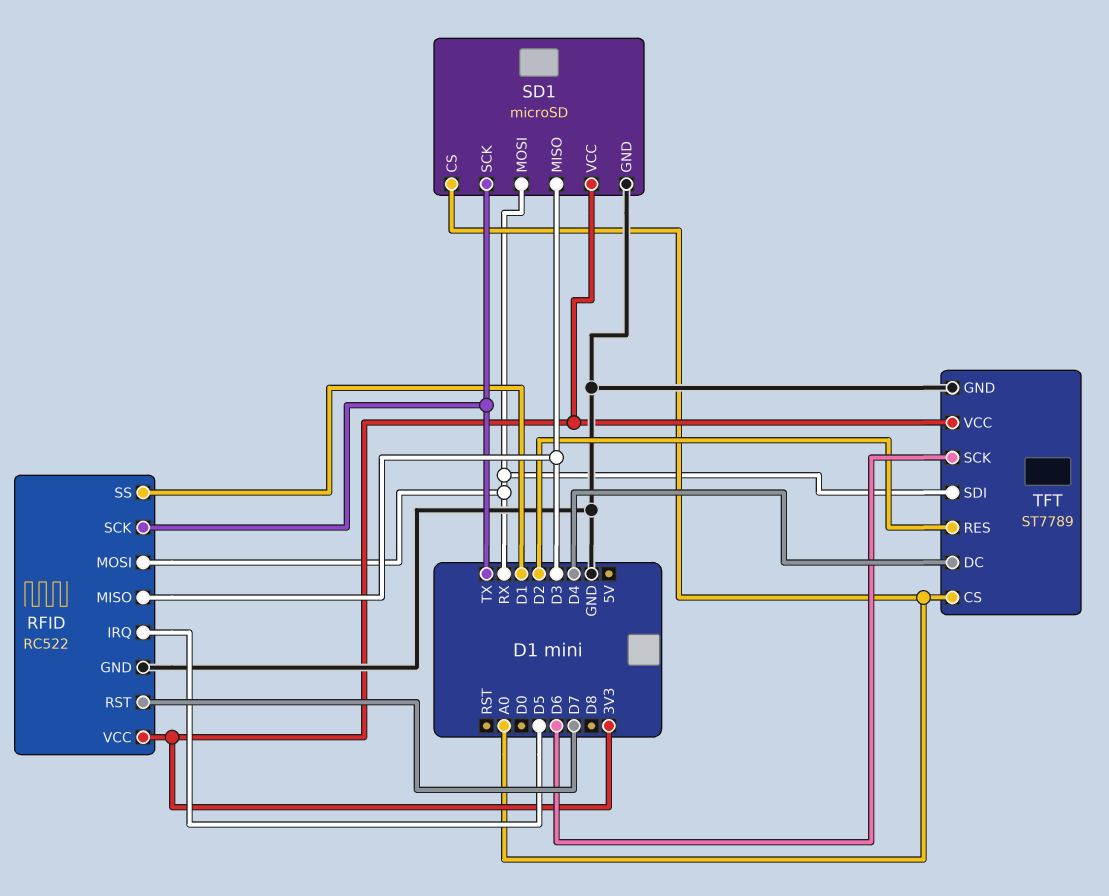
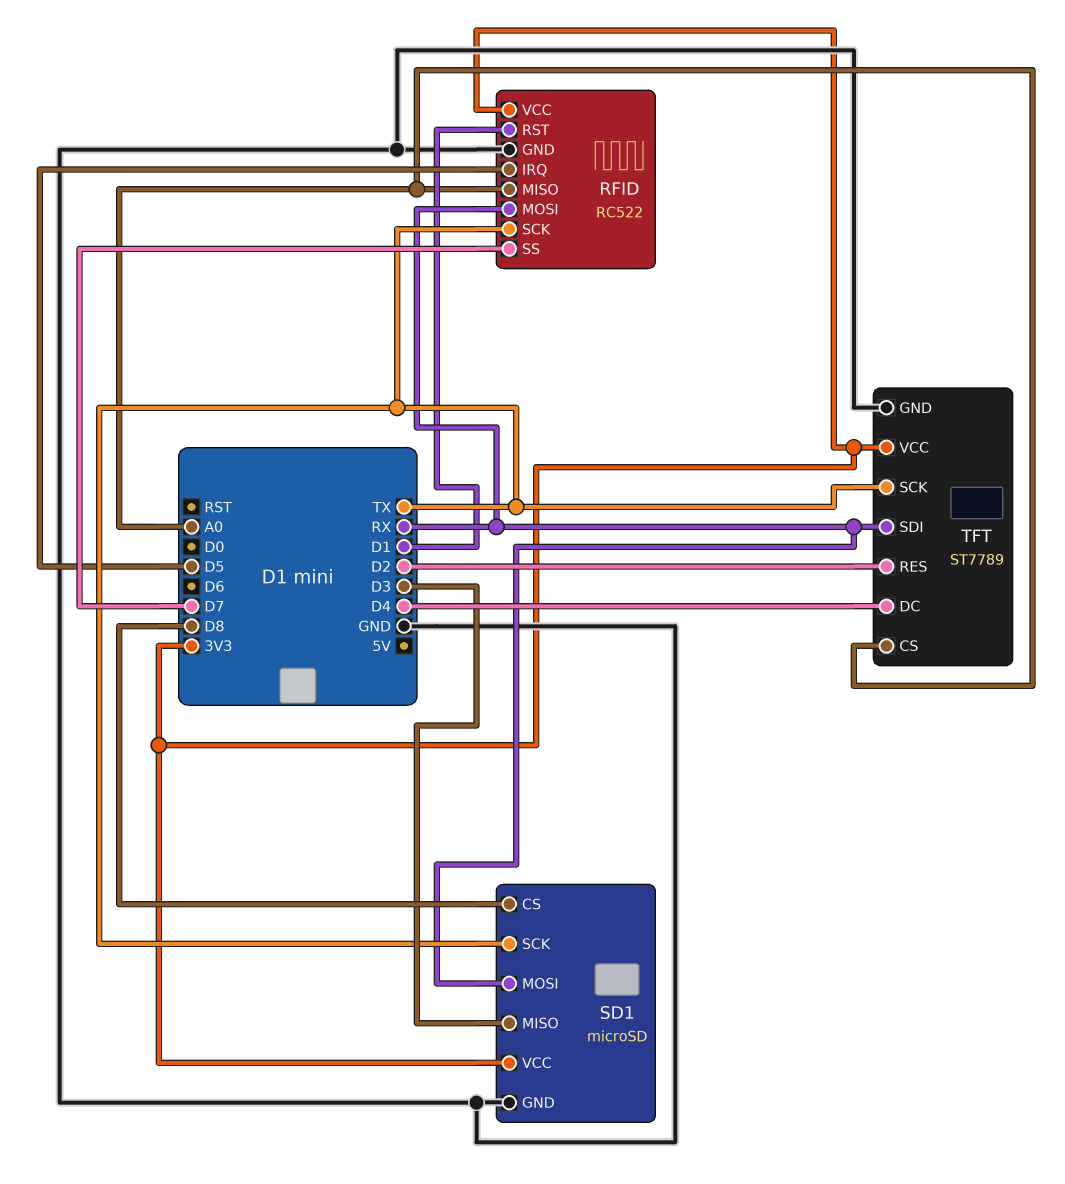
RFID pin MISO: D3 -> A0
RFID pin RST: D7 -> D1
RFID pin SS: D1 -> D7
SD1 pin CS: A0 -> D8
TFT pin SCK: D6 -> TX

